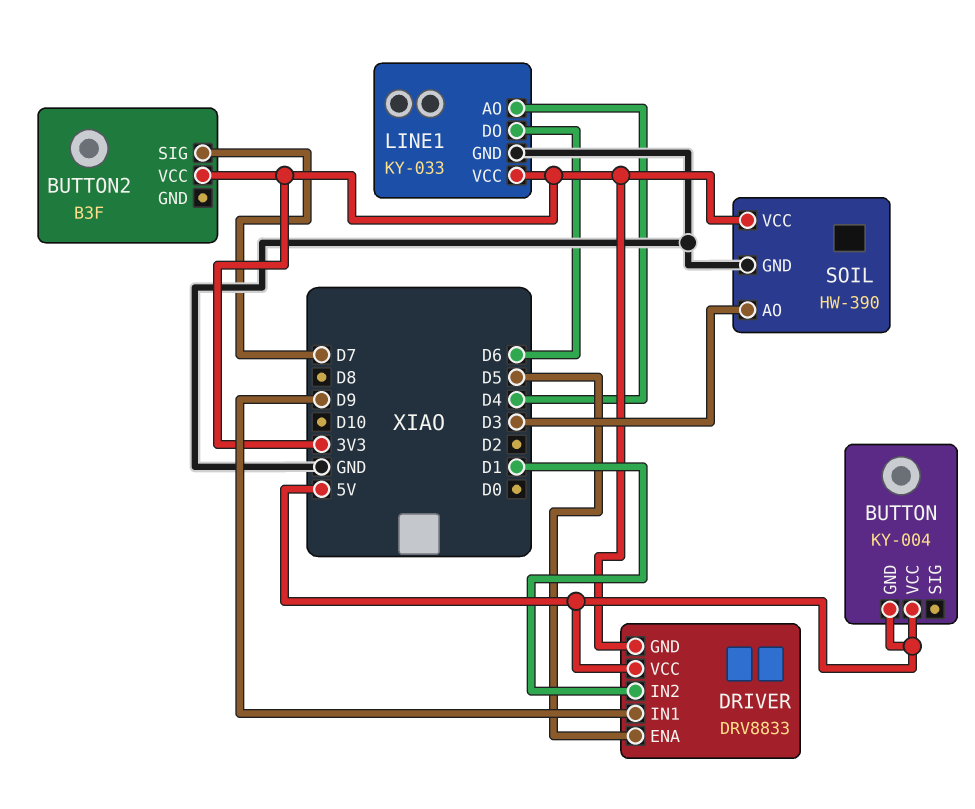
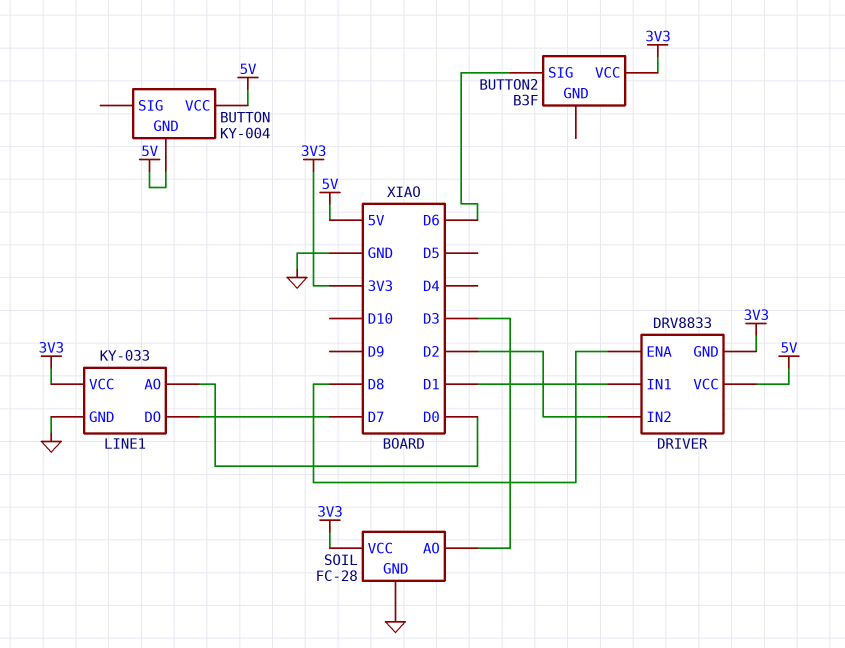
BUTTON2 pin SIG: D7 -> D6
DRIVER pin ENA: D5 -> D8
DRIVER pin IN1: D9 -> D1
DRIVER pin IN2: D1 -> D2
LINE1 pin AO: D4 -> D0
LINE1 pin DO: D6 -> D7
SOIL: HW-390 -> FC-28

